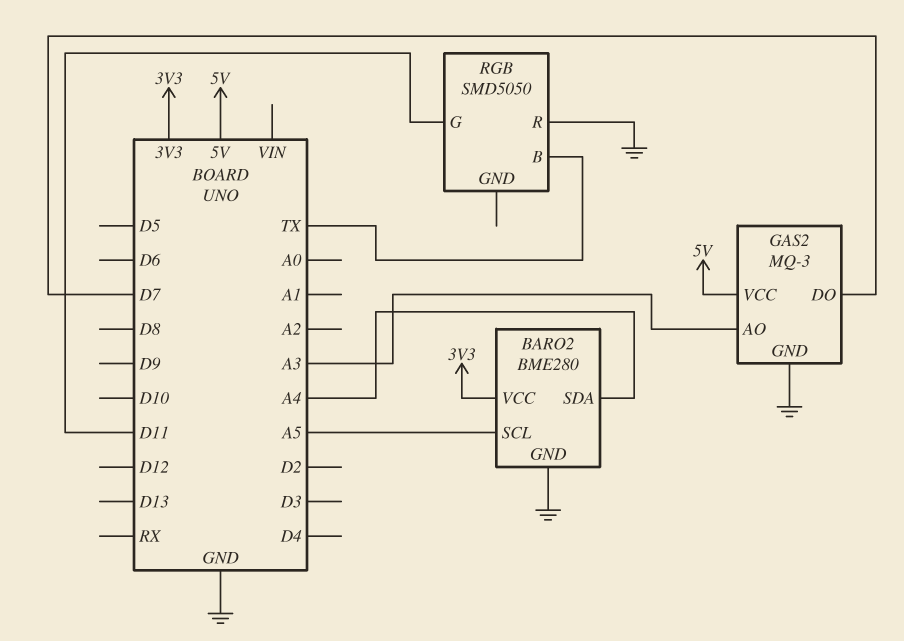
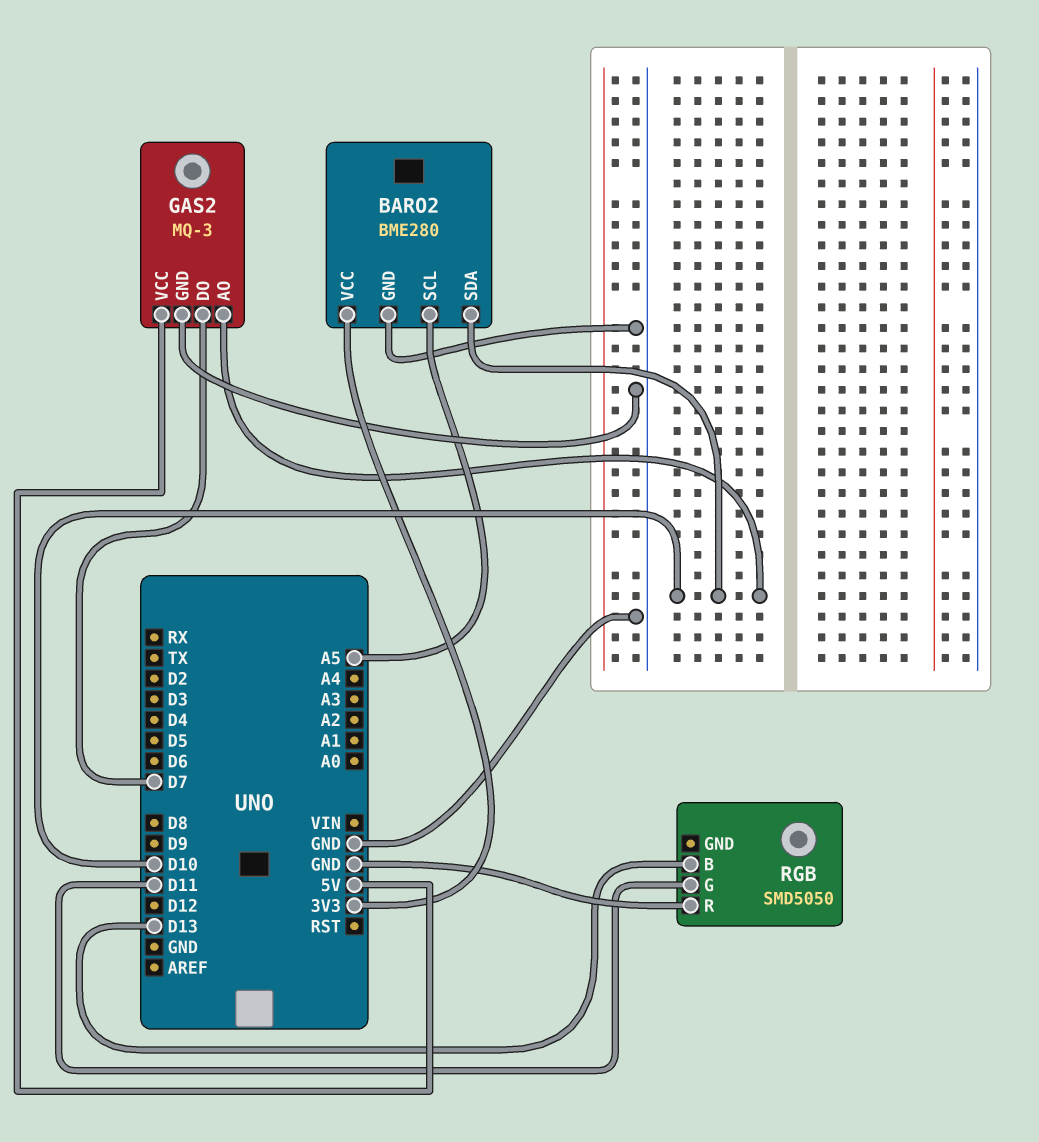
BARO2 pin SDA: A4 -> D10
GAS2 pin AO: A3 -> D10
RGB pin B: TX -> D13

